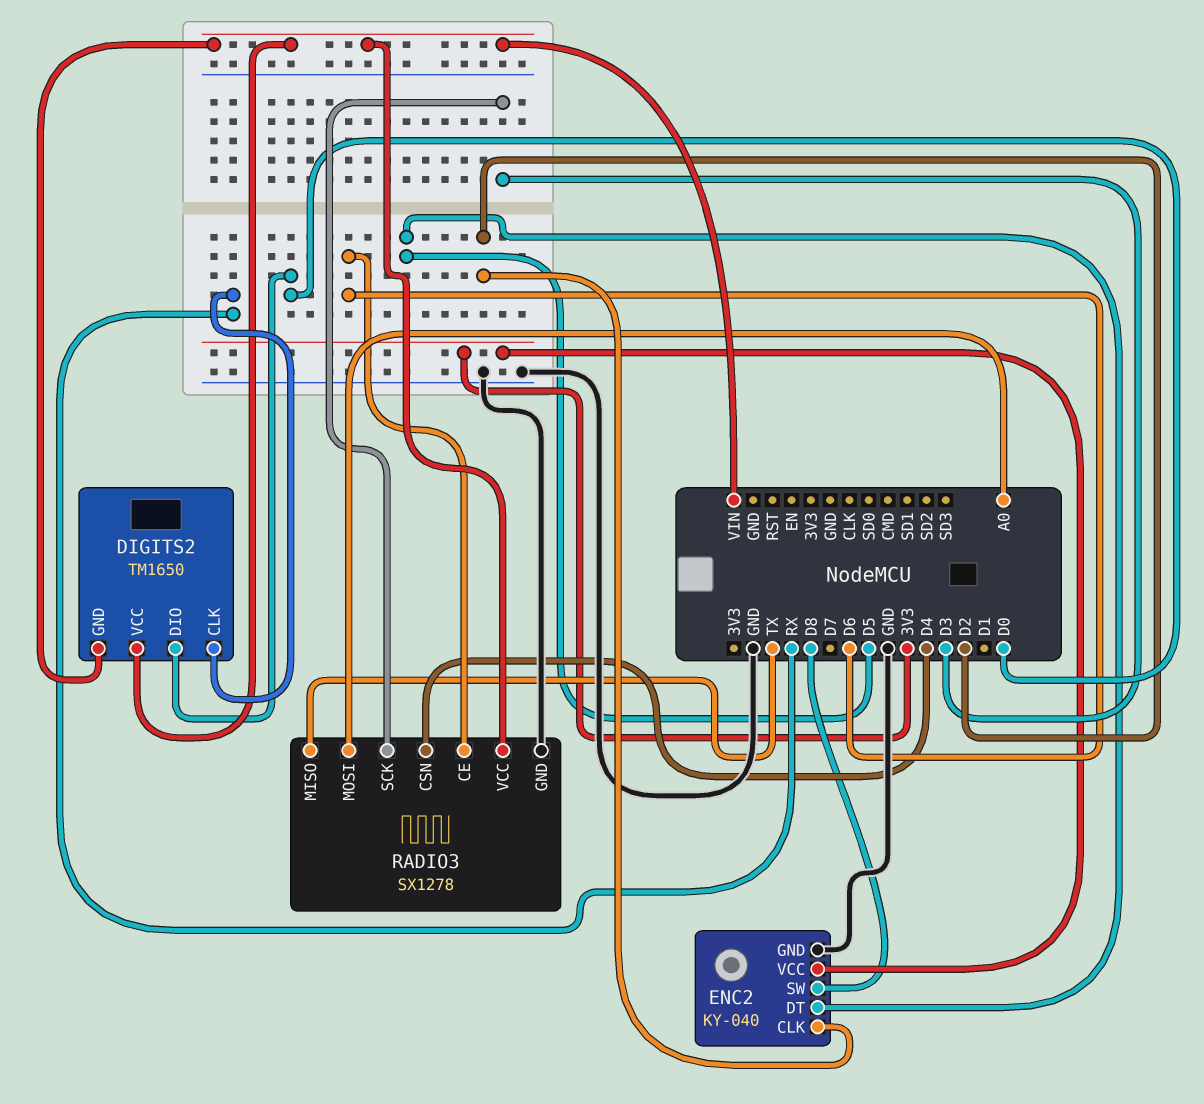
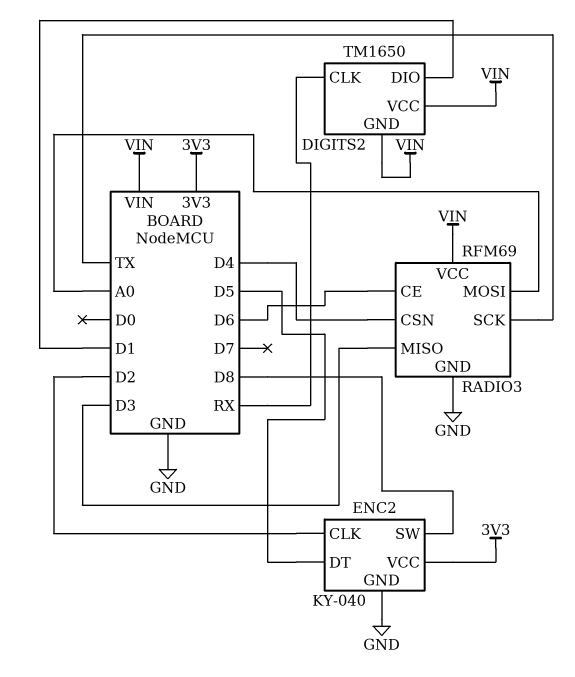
DIGITS2 pin DIO: D0 -> D1
RADIO3: SX1278 -> RFM69
RADIO3 pin MISO: TX -> D3
RADIO3 pin SCK: D3 -> TX

